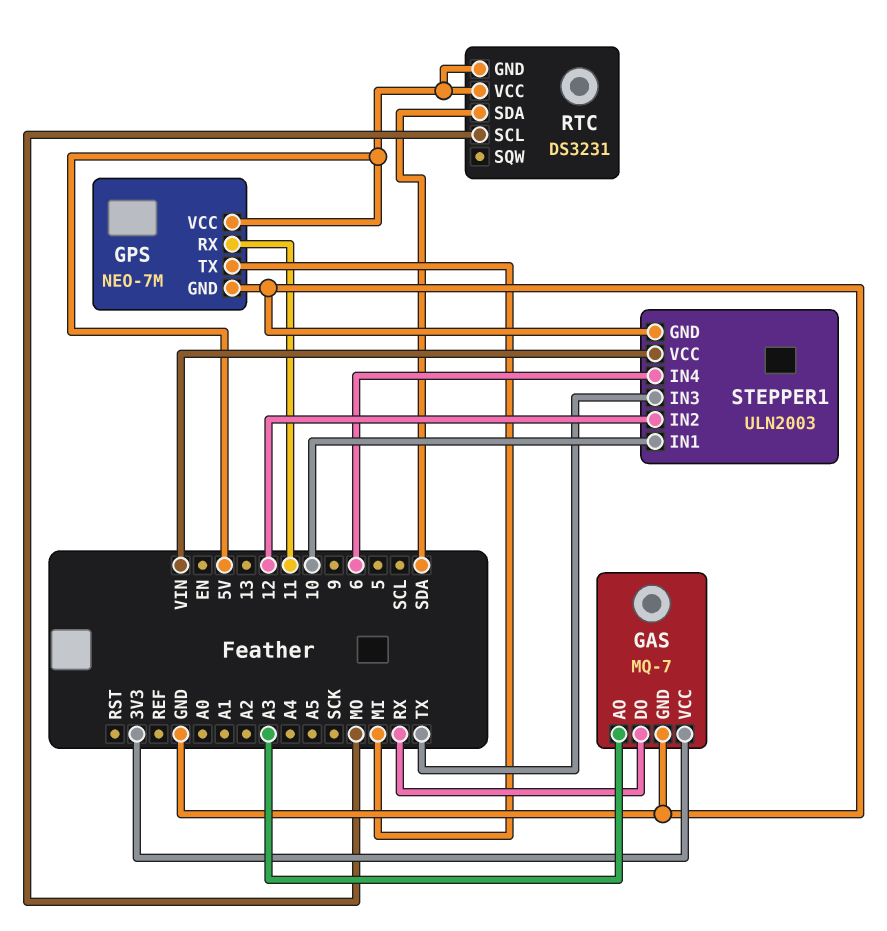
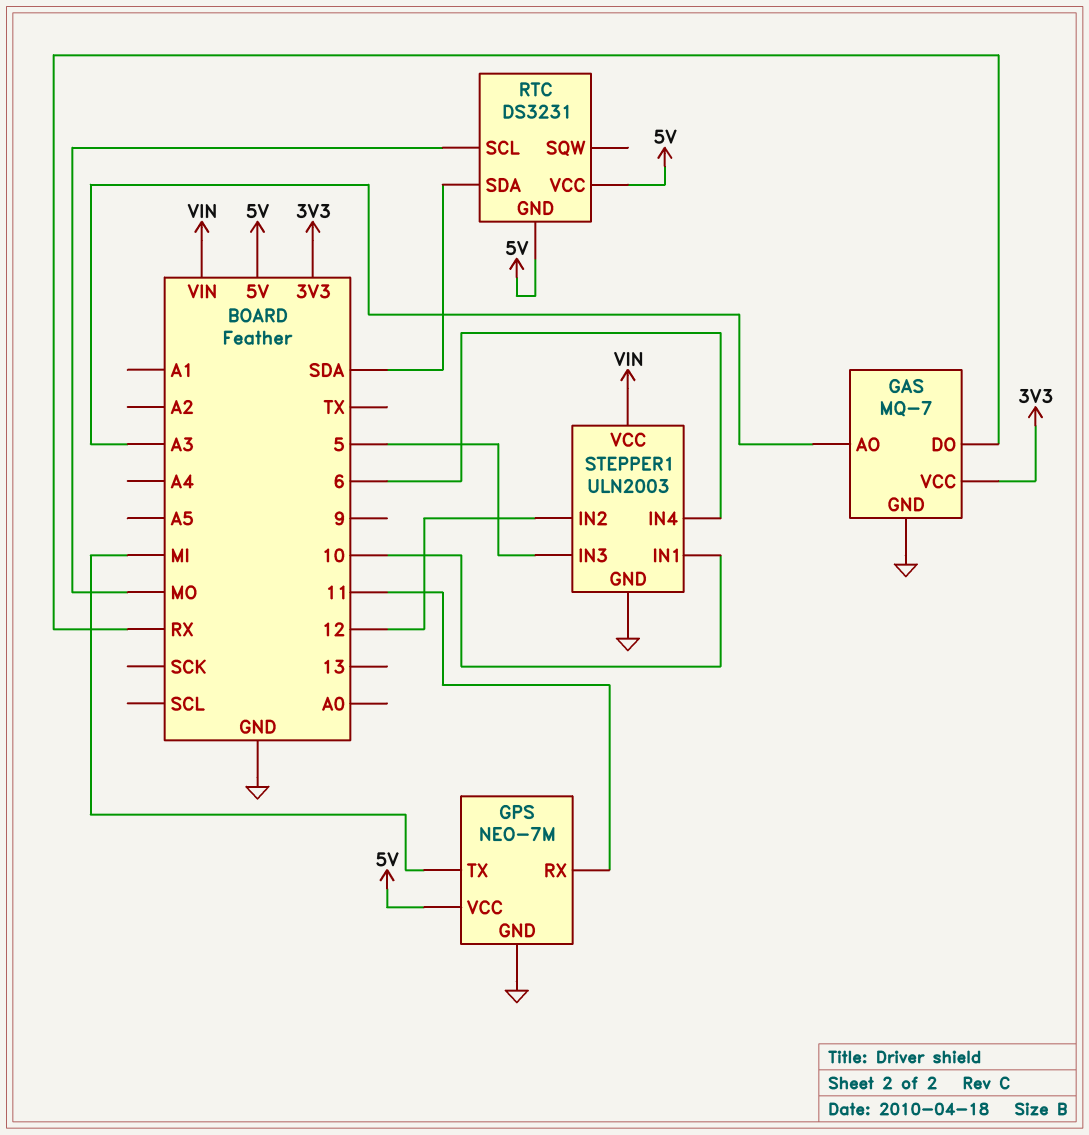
STEPPER1 pin IN3: TX -> 5

